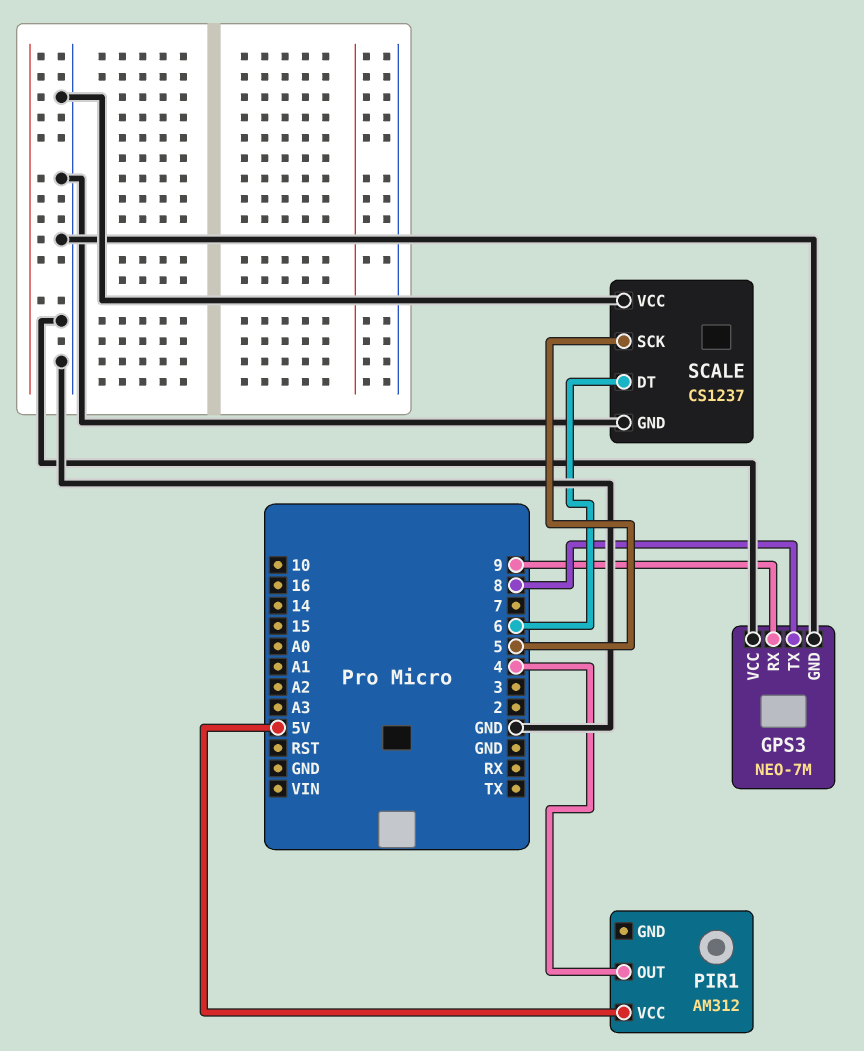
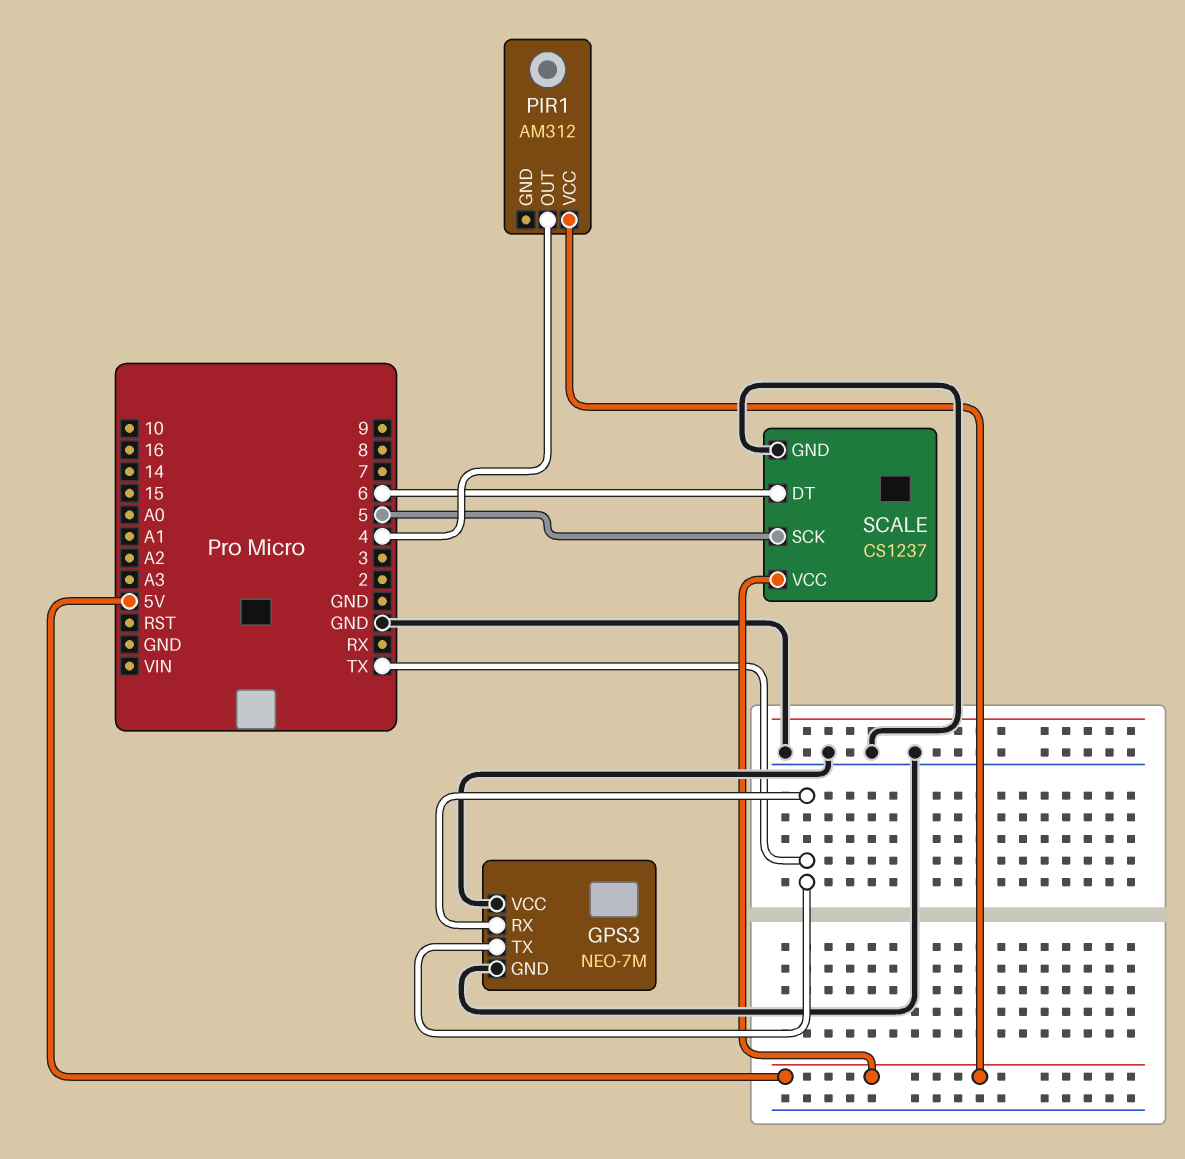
GPS3 pin RX: 9 -> TX
GPS3 pin TX: 8 -> TX
SCALE pin VCC: GND -> 5V

